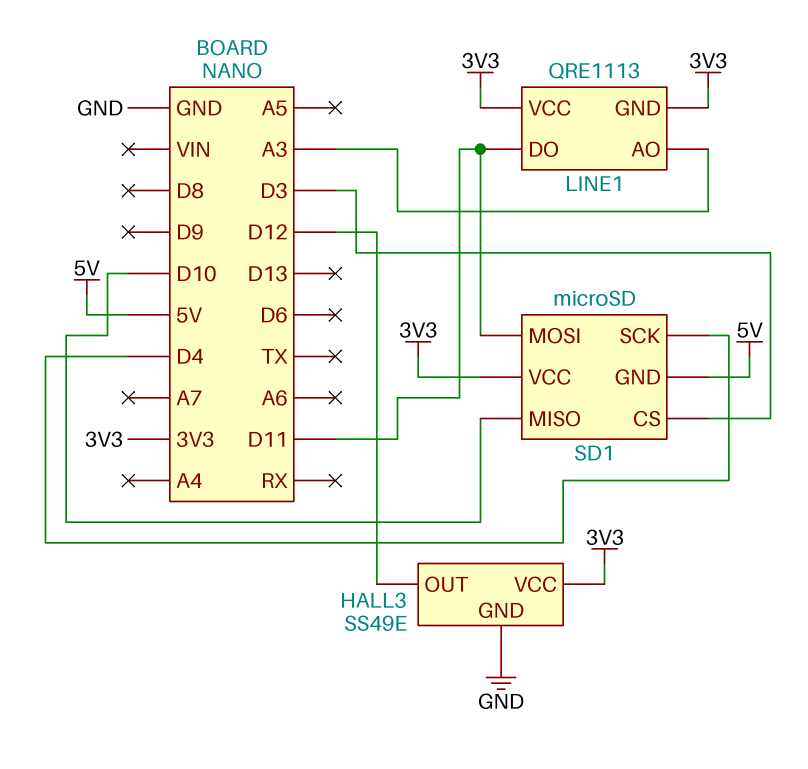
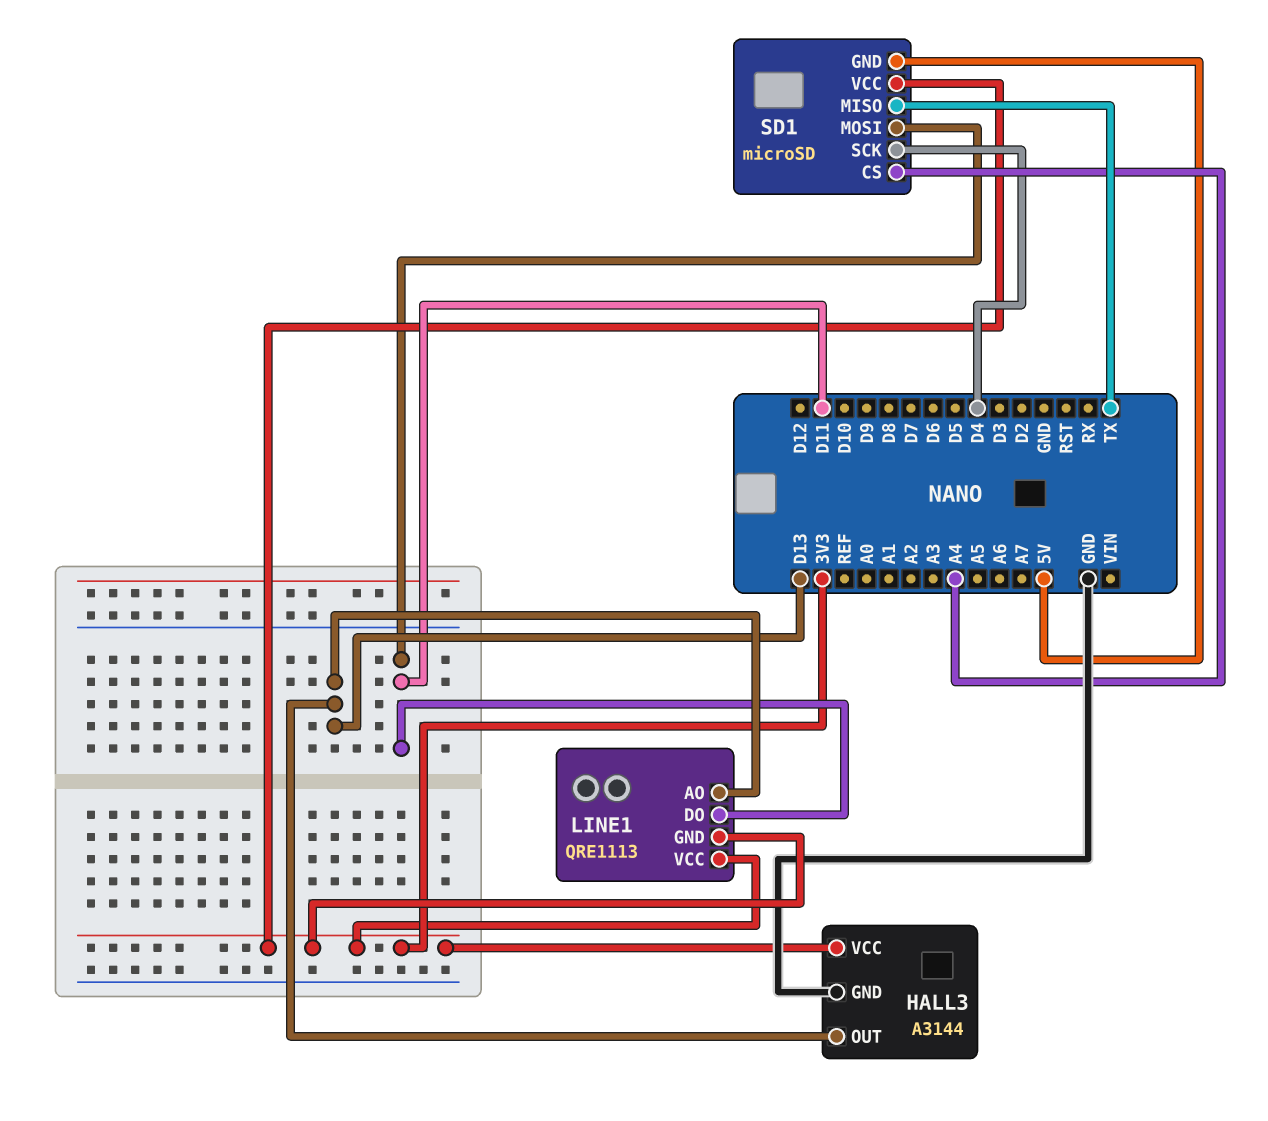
HALL3: SS49E -> A3144
HALL3 pin OUT: D12 -> D13
LINE1 pin AO: A3 -> D13
SD1 pin CS: D3 -> A4
SD1 pin MISO: D10 -> TX

